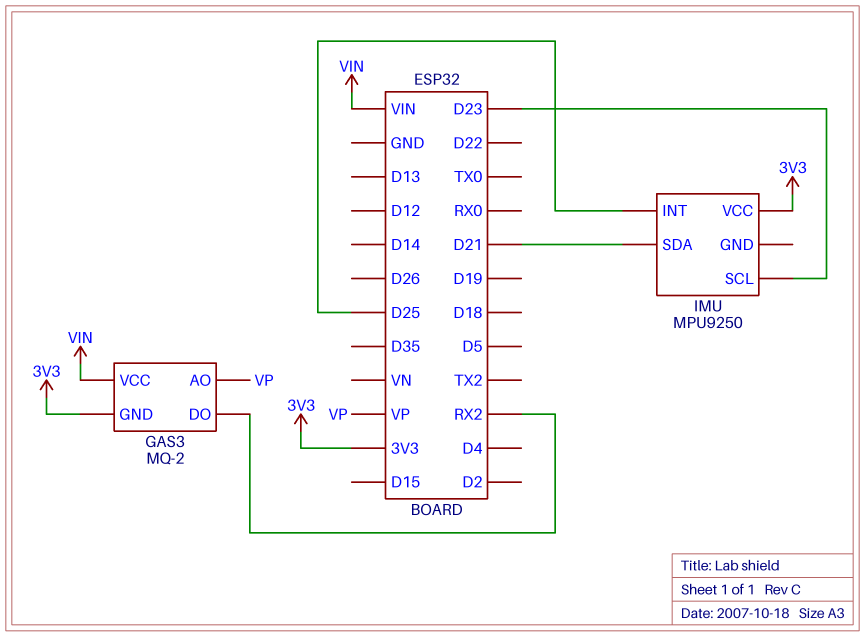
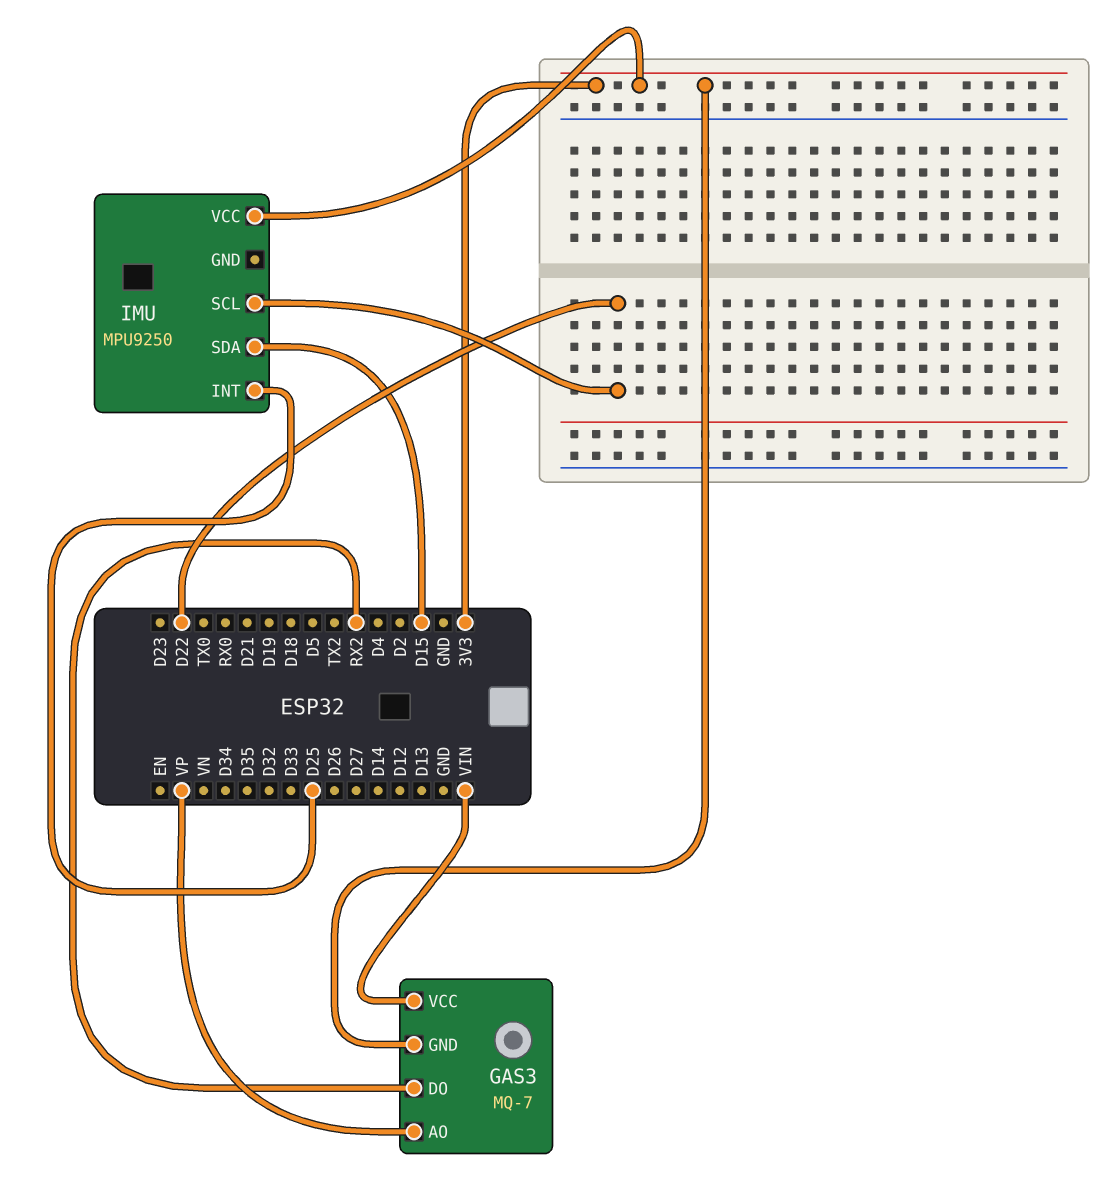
GAS3: MQ-2 -> MQ-7
IMU pin SCL: D23 -> D22
IMU pin SDA: D21 -> D15

